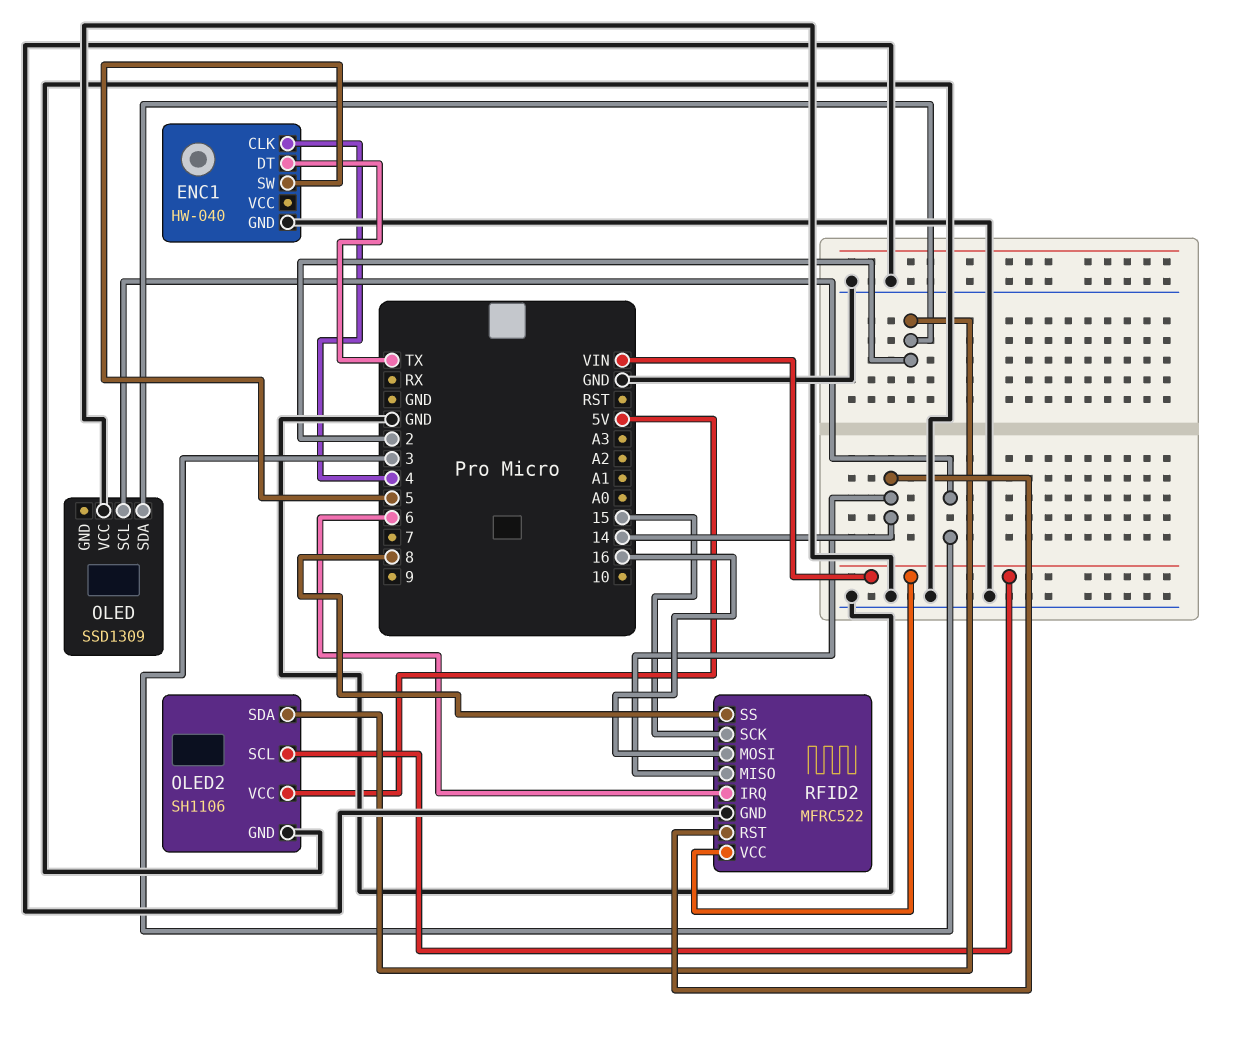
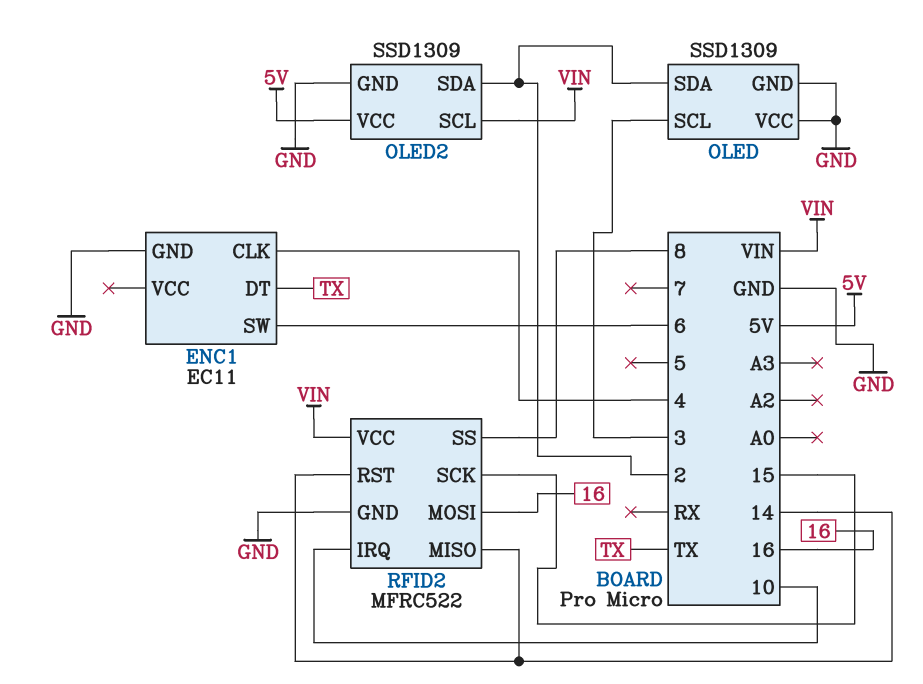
ENC1: HW-040 -> EC11
ENC1 pin SW: 5 -> 6
OLED pin GND: none -> GND
OLED2: SH1106 -> SSD1309
RFID2 pin IRQ: 6 -> 10

